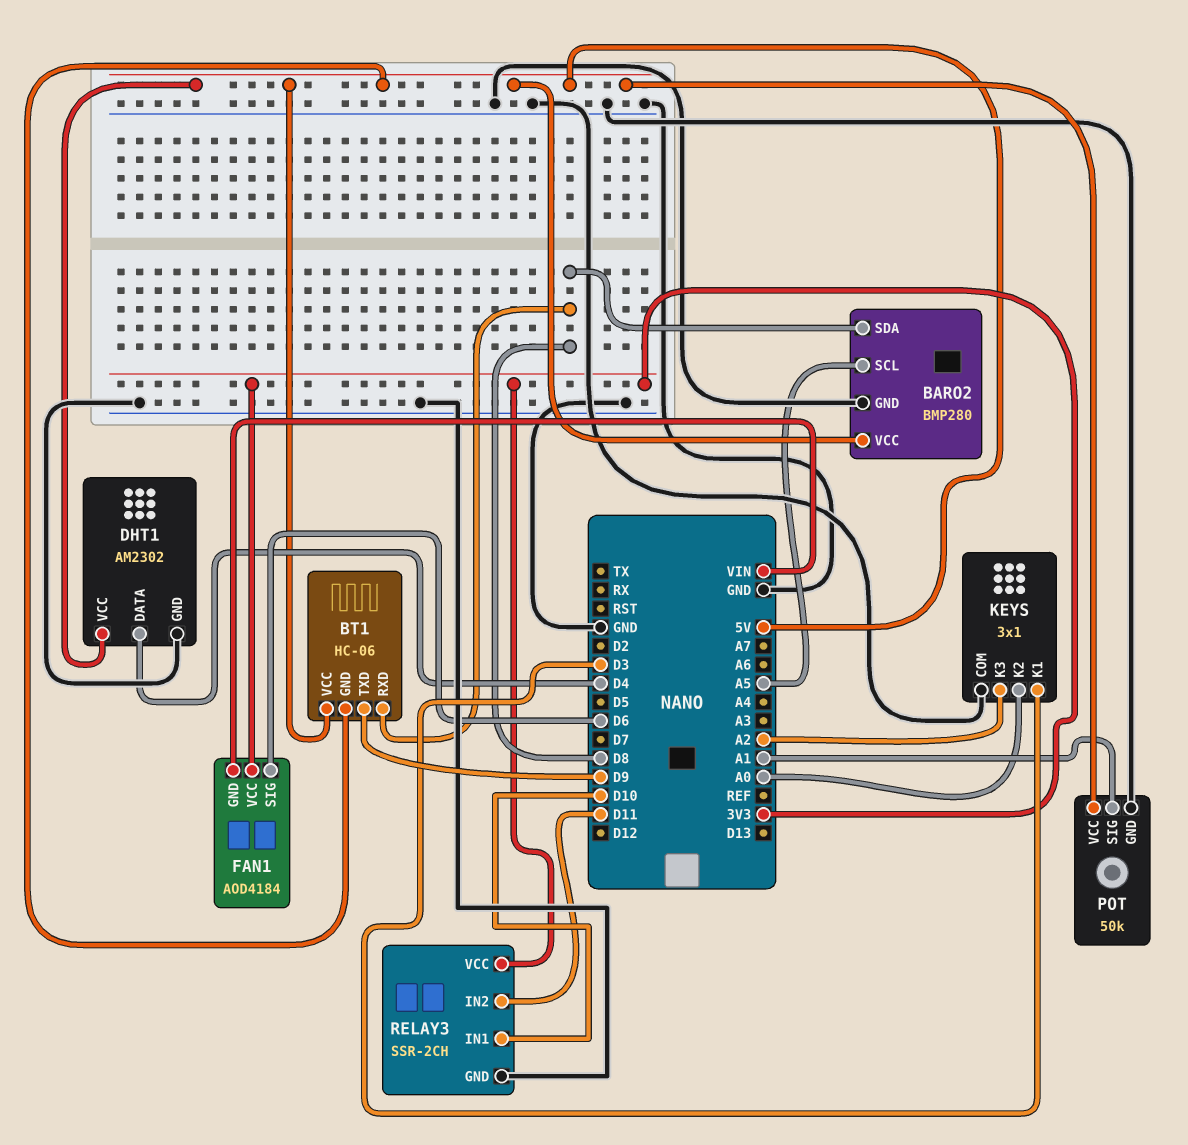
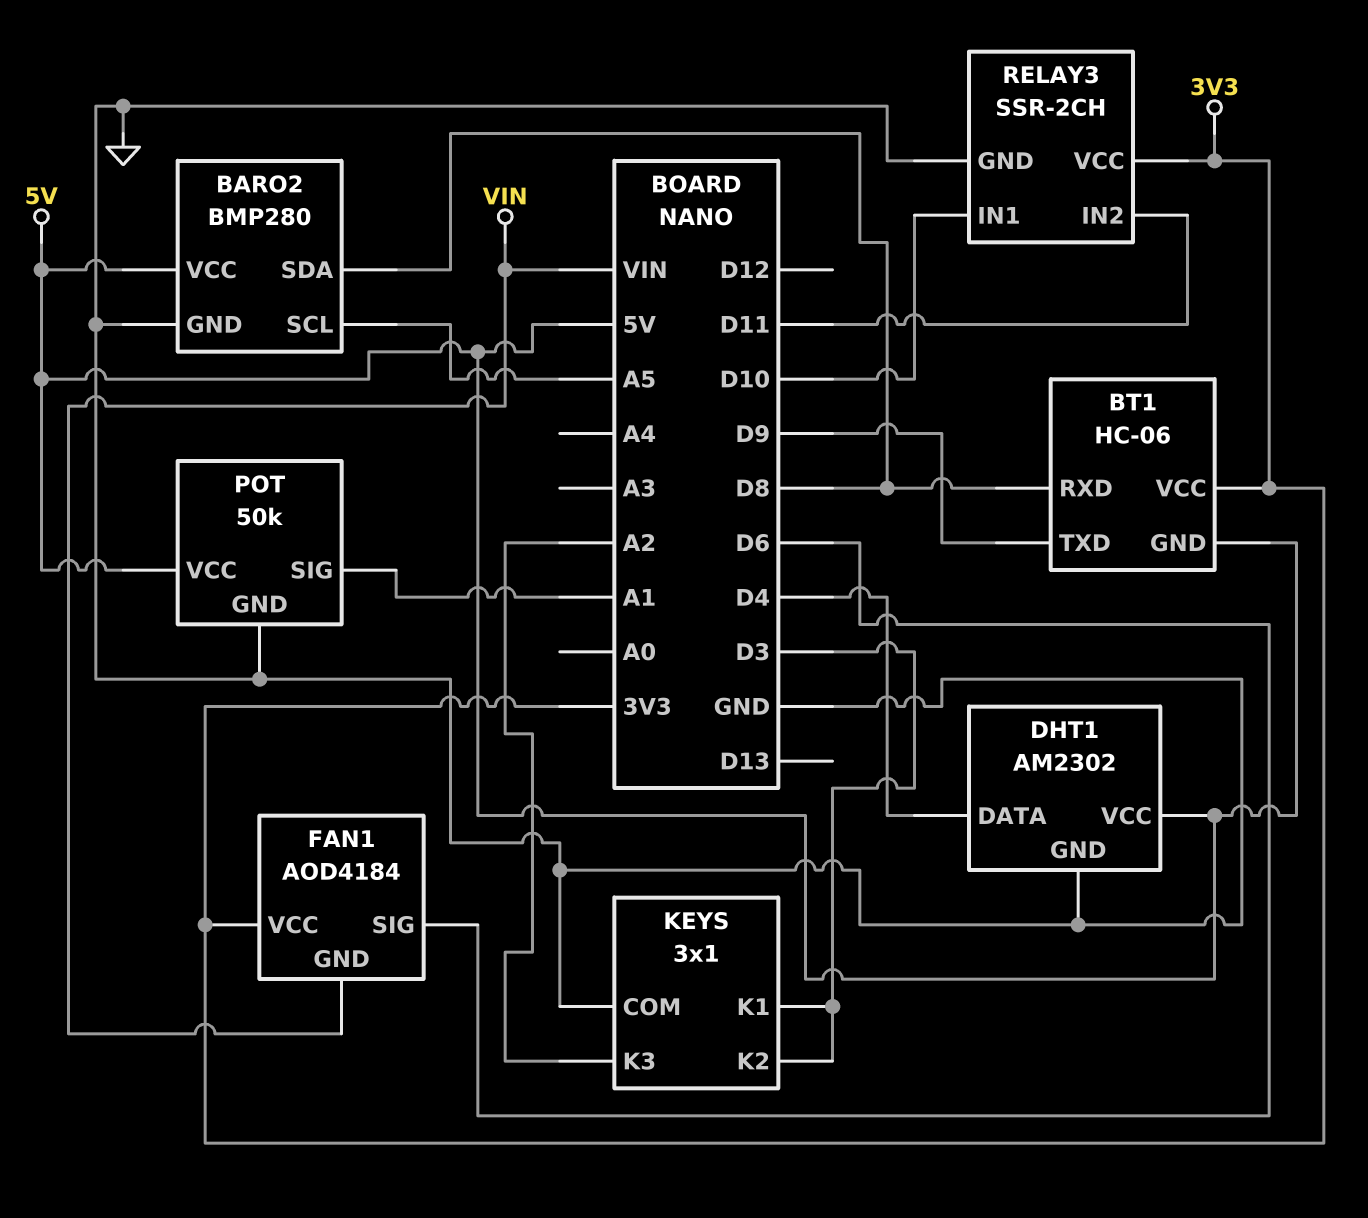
BT1 pin VCC: 5V -> 3V3
KEYS pin K2: A0 -> D3

